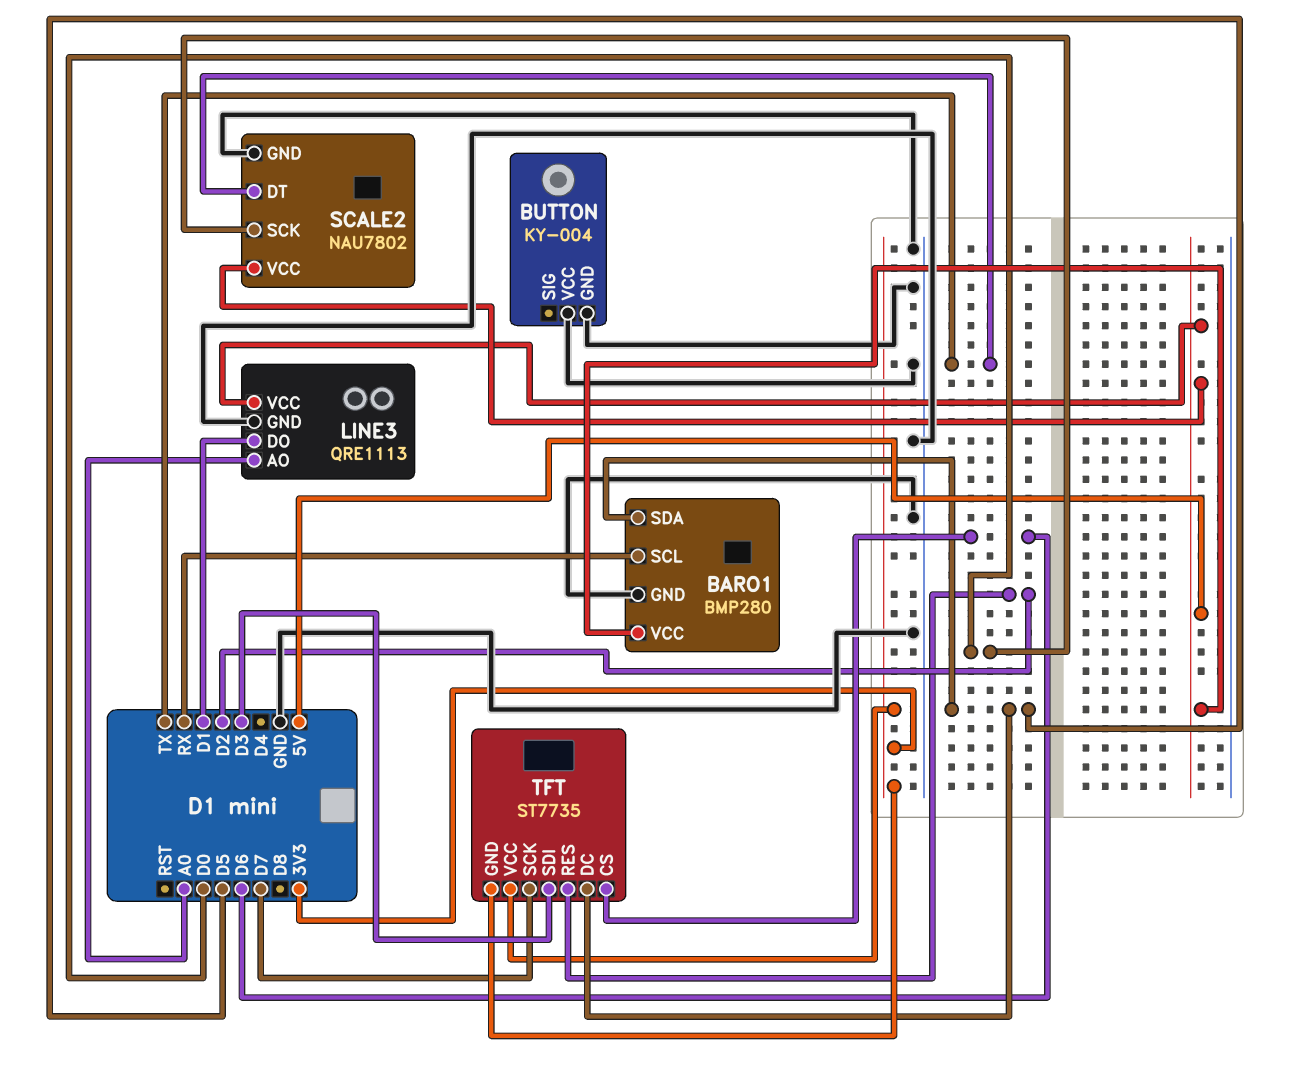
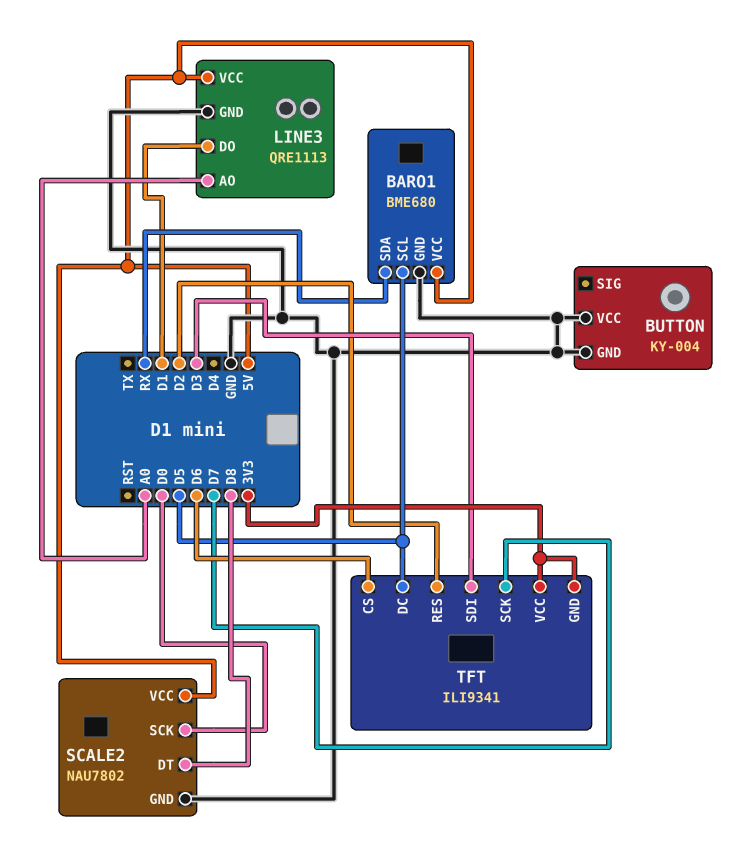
BARO1: BMP280 -> BME680
BARO1 pin SCL: RX -> D5
BARO1 pin SDA: D5 -> RX
SCALE2 pin DT: TX -> D8
TFT: ST7735 -> ILI9341

